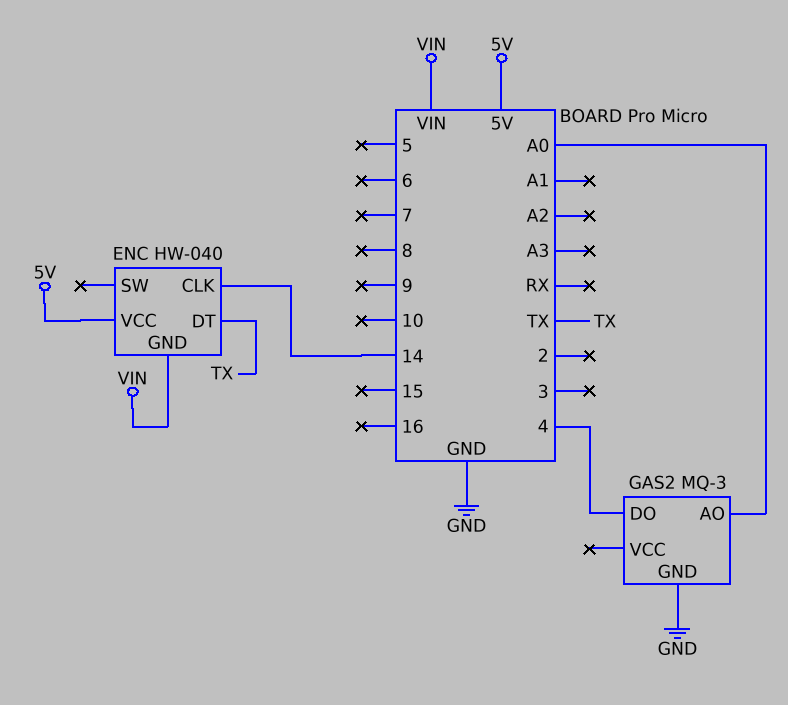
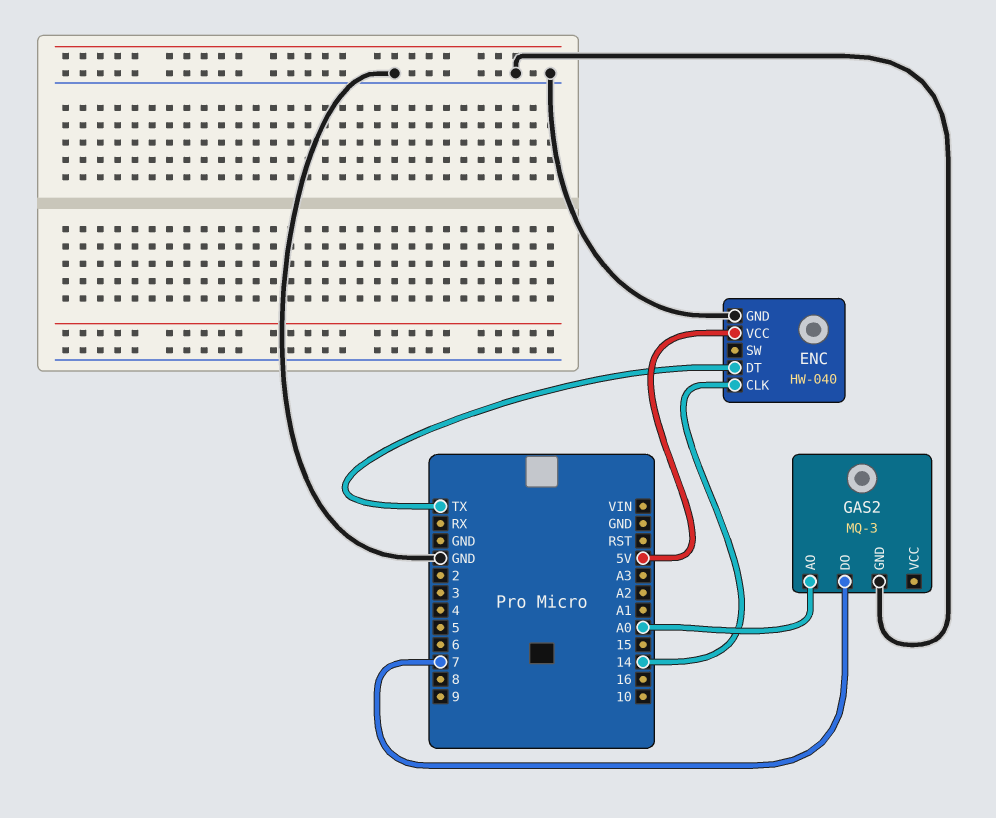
ENC pin GND: VIN -> GND
GAS2 pin DO: 4 -> 7

